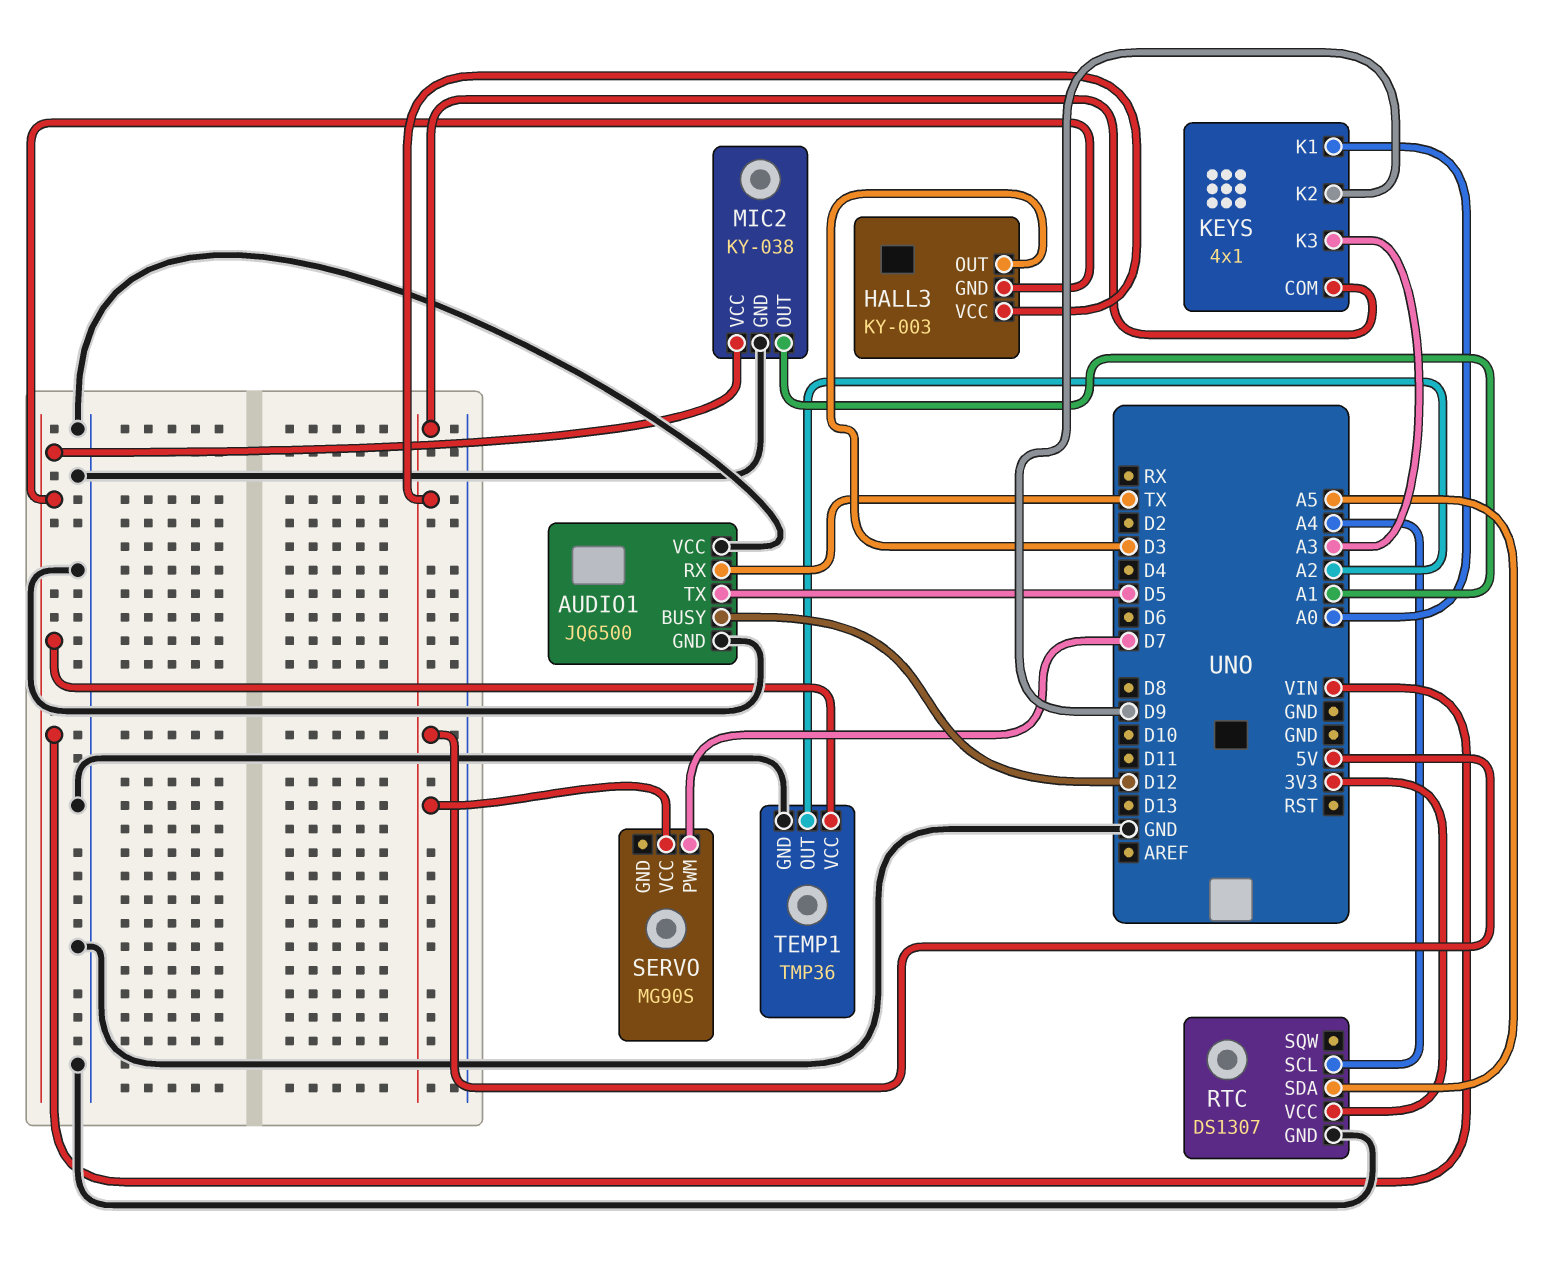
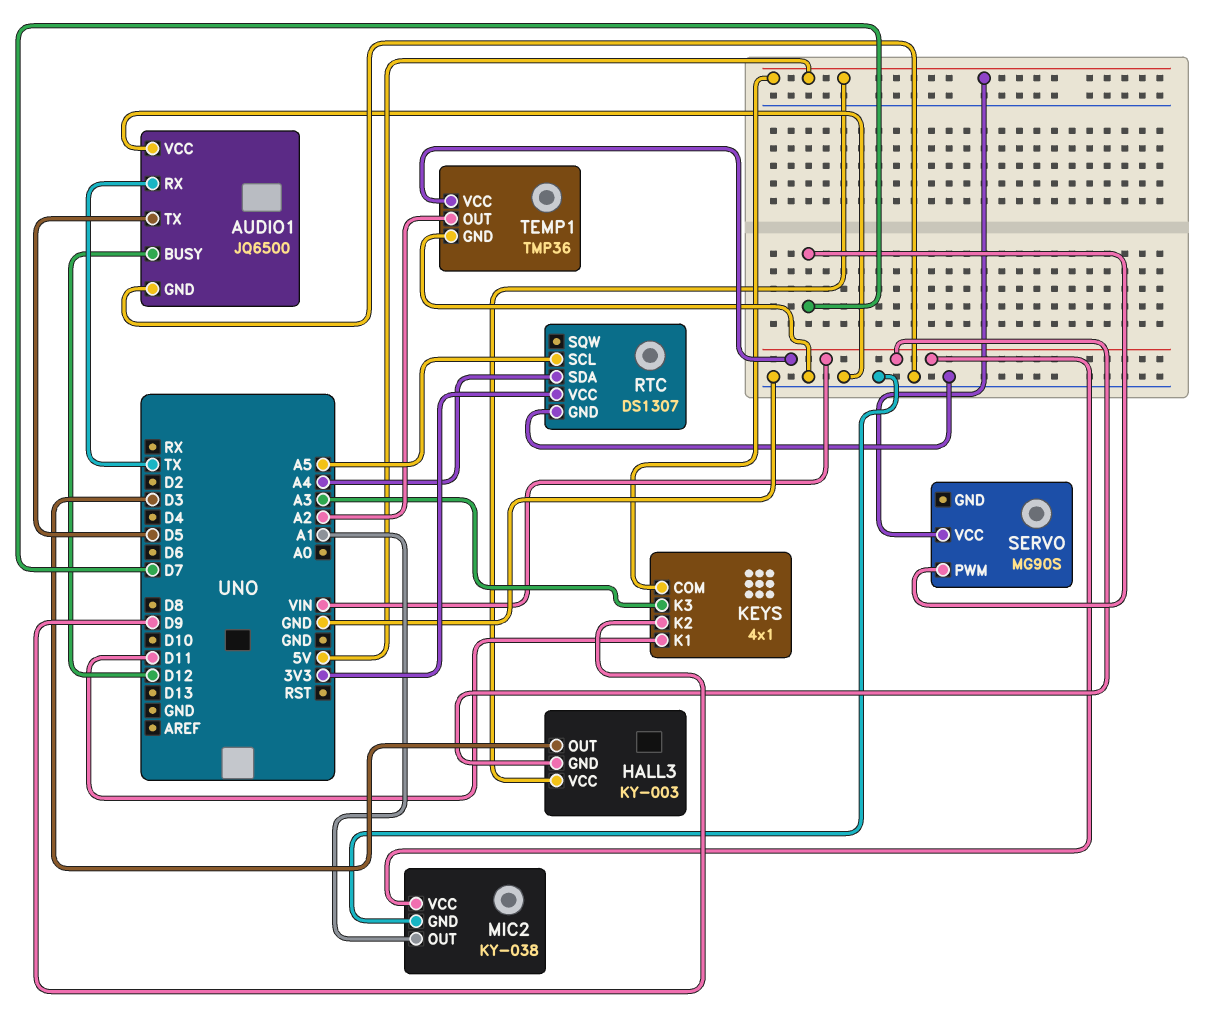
KEYS pin K1: A0 -> D11
RTC pin SCL: A4 -> A5
RTC pin SDA: A5 -> A4

